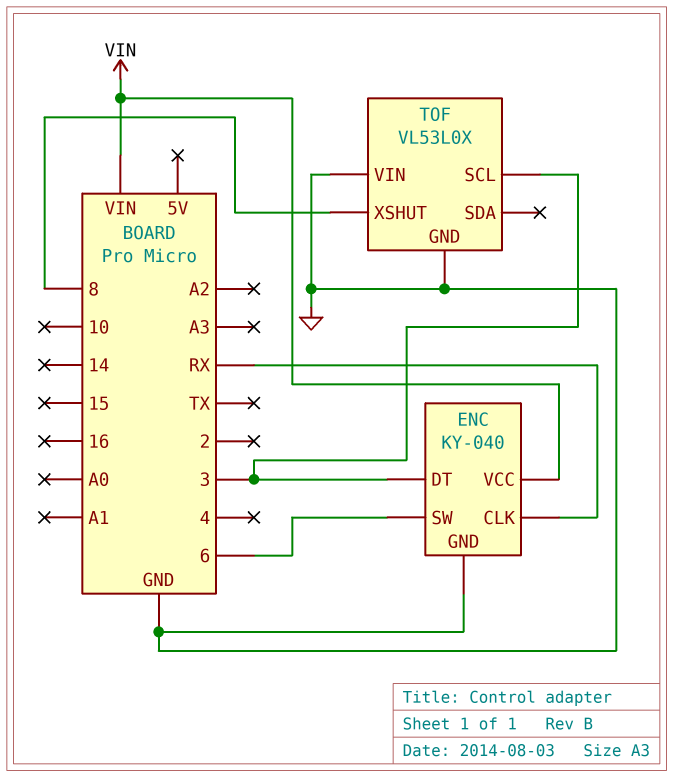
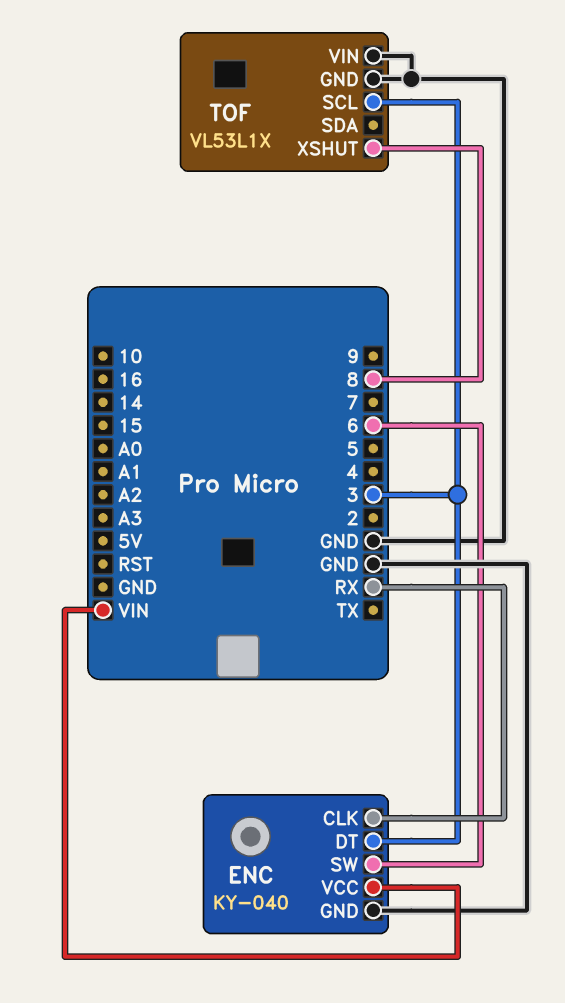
TOF: VL53L0X -> VL53L1X

